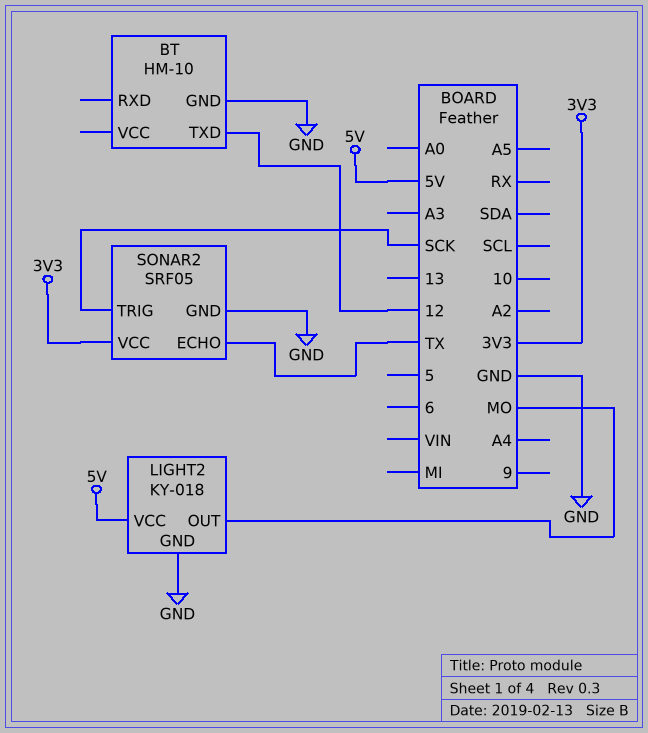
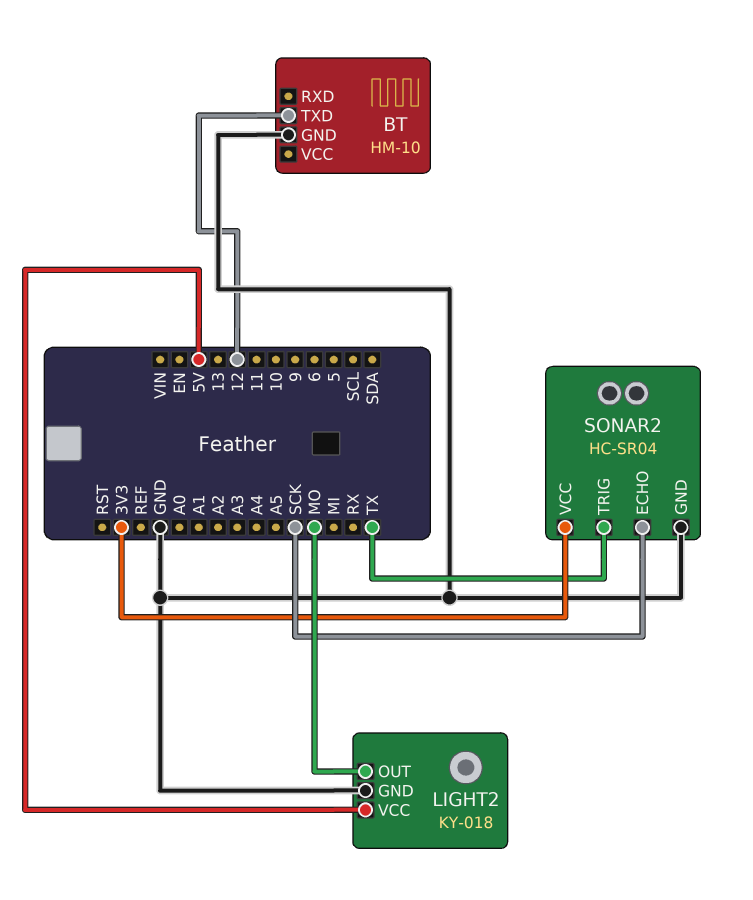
SONAR2: SRF05 -> HC-SR04
SONAR2 pin ECHO: TX -> SCK
SONAR2 pin TRIG: SCK -> TX

